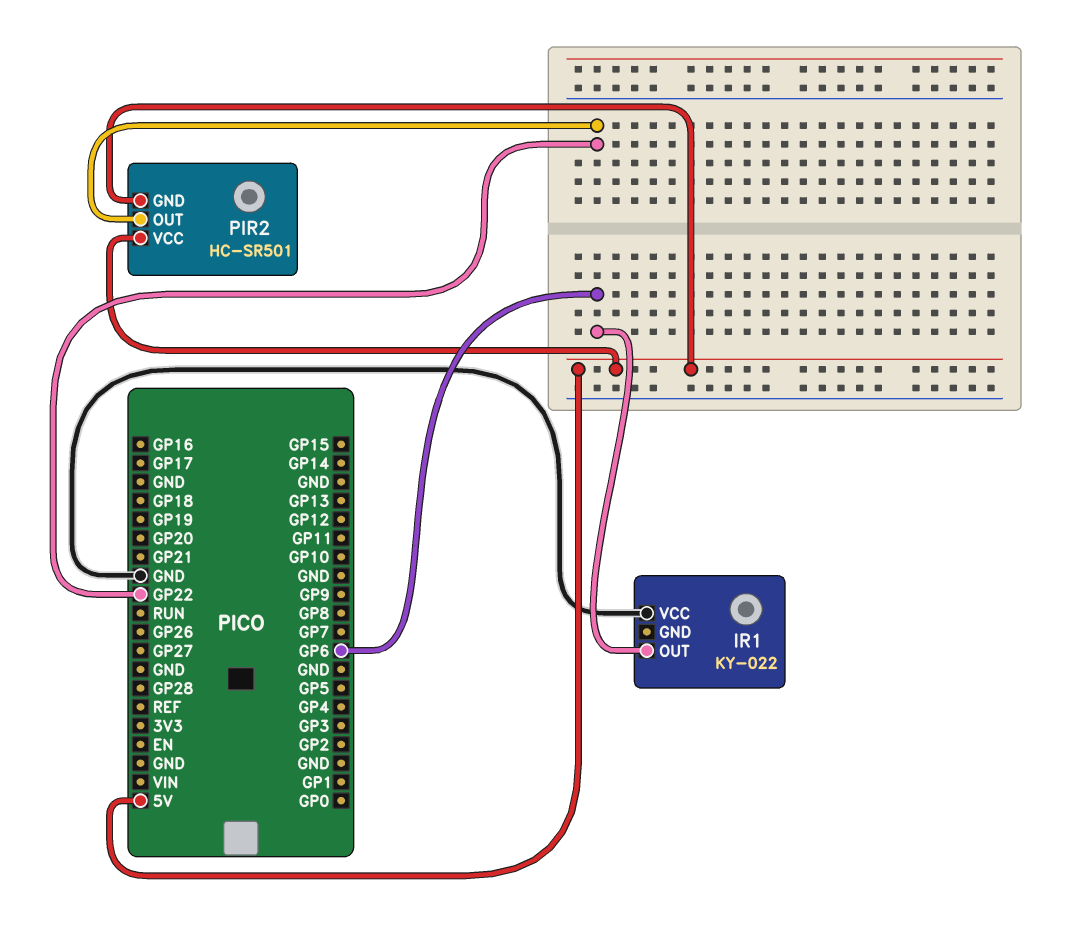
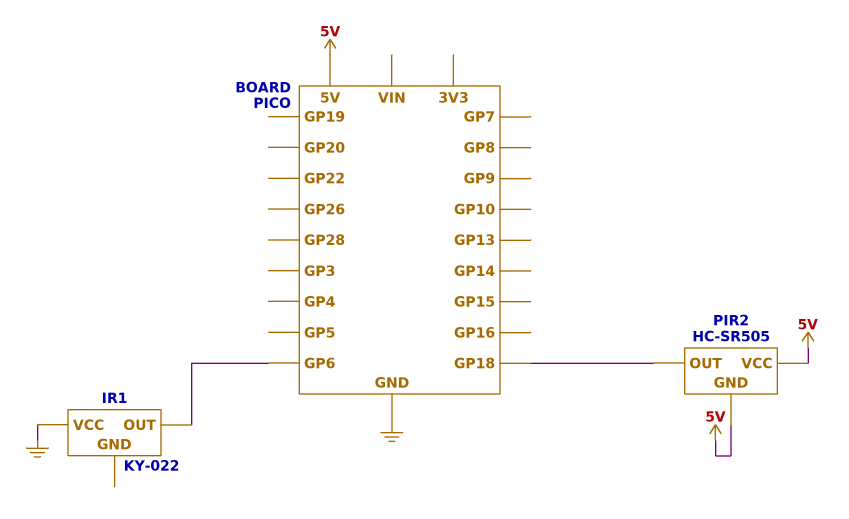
PIR2: HC-SR501 -> HC-SR505
PIR2 pin OUT: GP22 -> GP18

